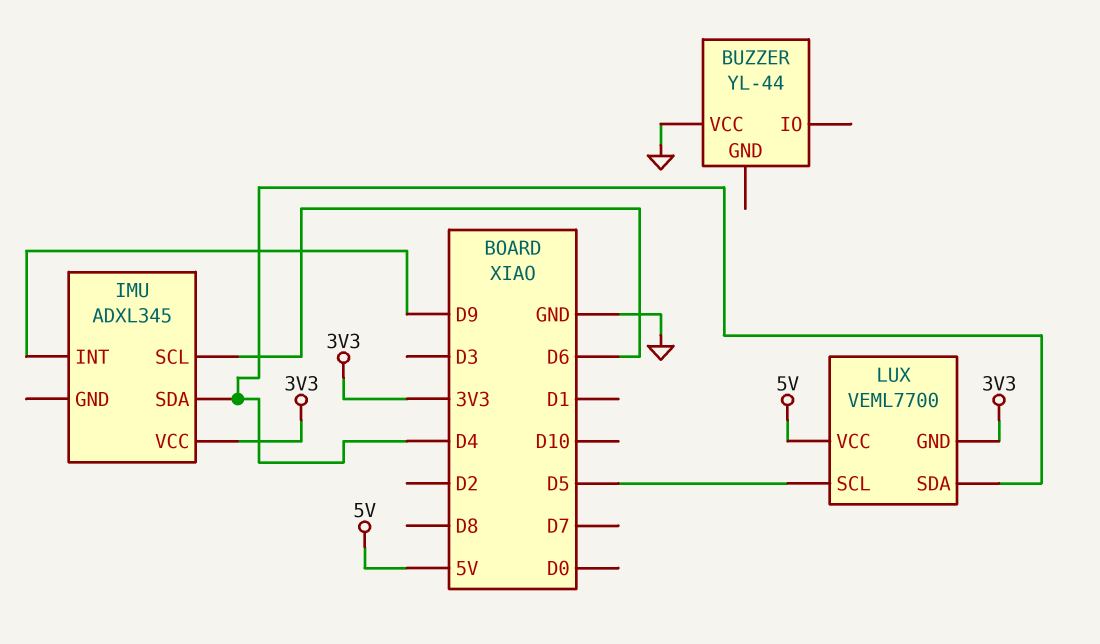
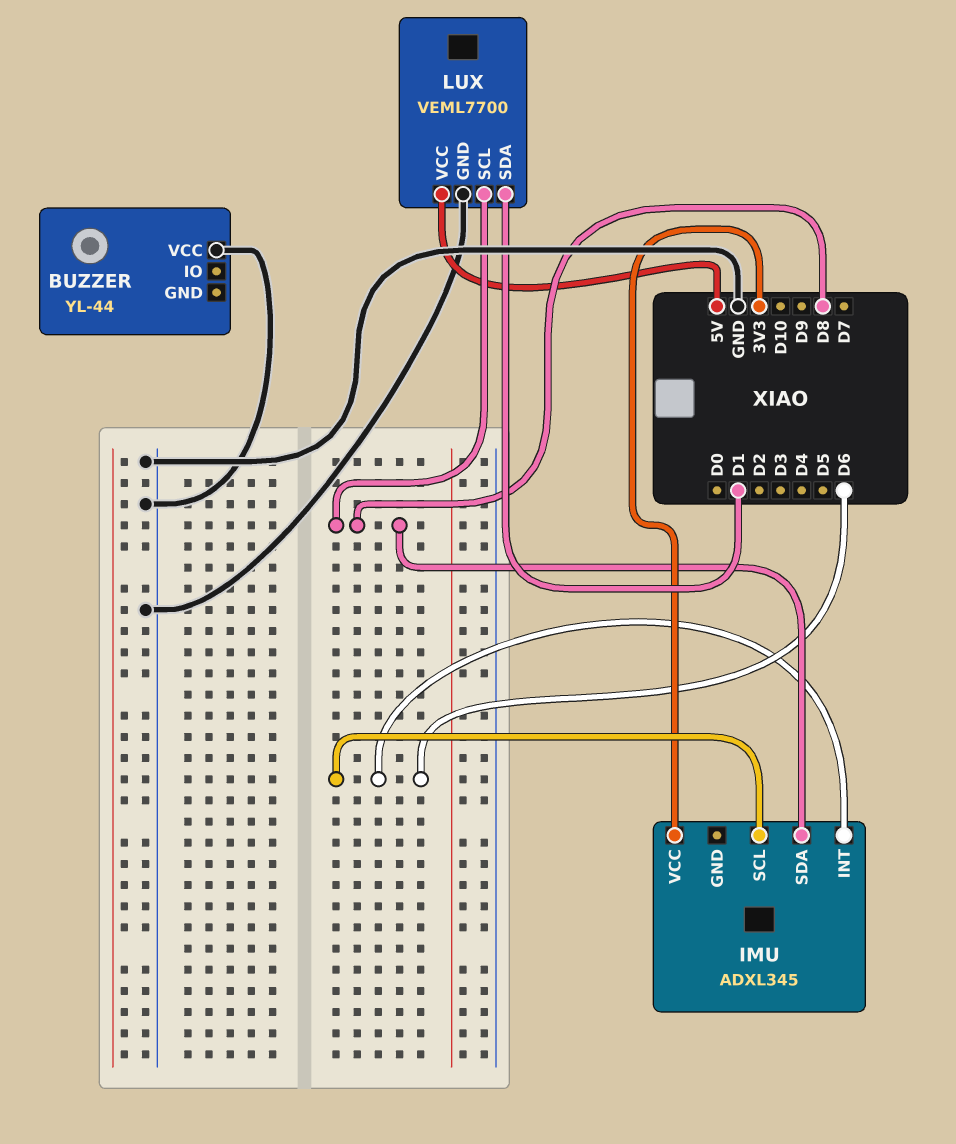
IMU pin INT: D9 -> D6
IMU pin SDA: D4 -> D8
LUX pin GND: 3V3 -> GND
LUX pin SCL: D5 -> D8
LUX pin SDA: D4 -> D1

